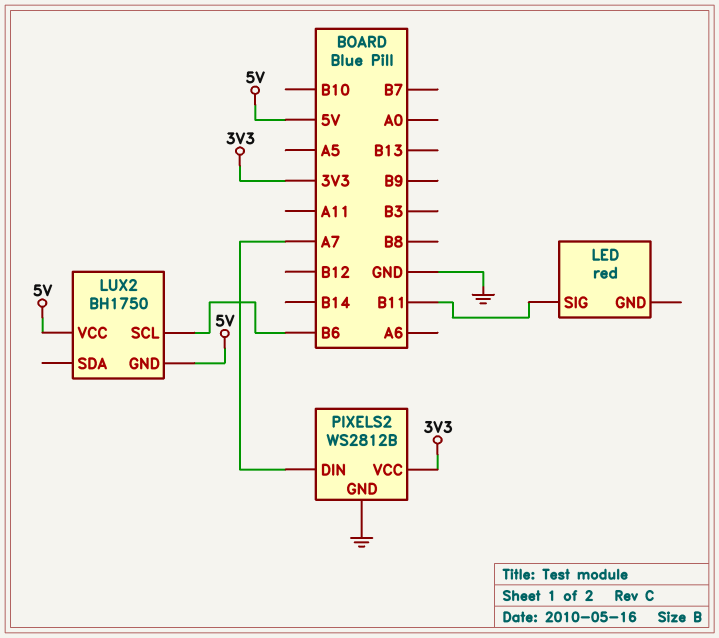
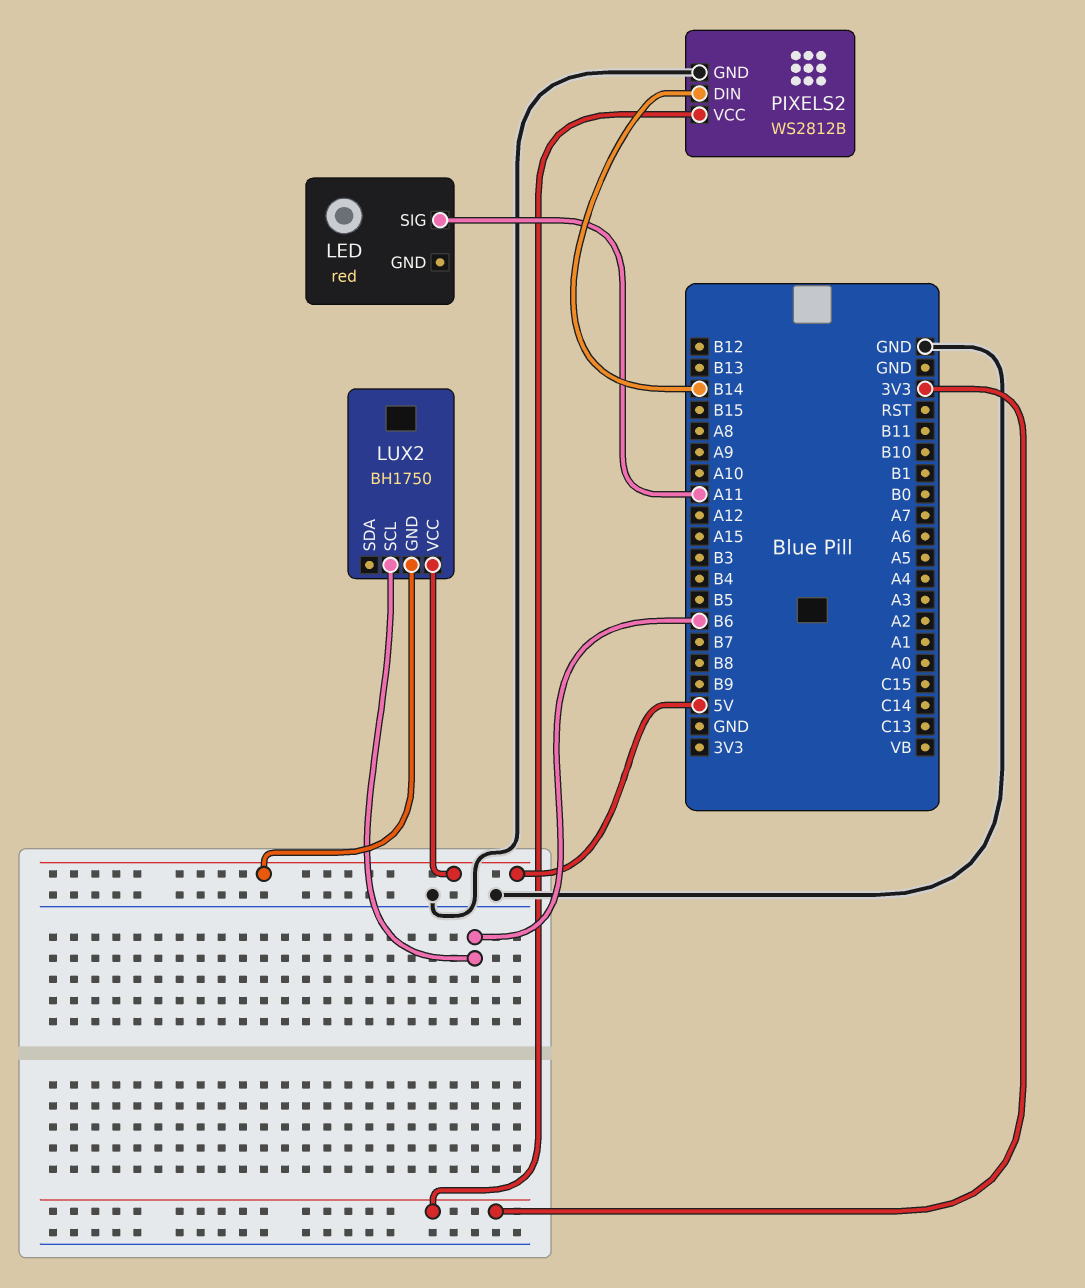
LED pin SIG: B11 -> A11
PIXELS2 pin DIN: A7 -> B14

